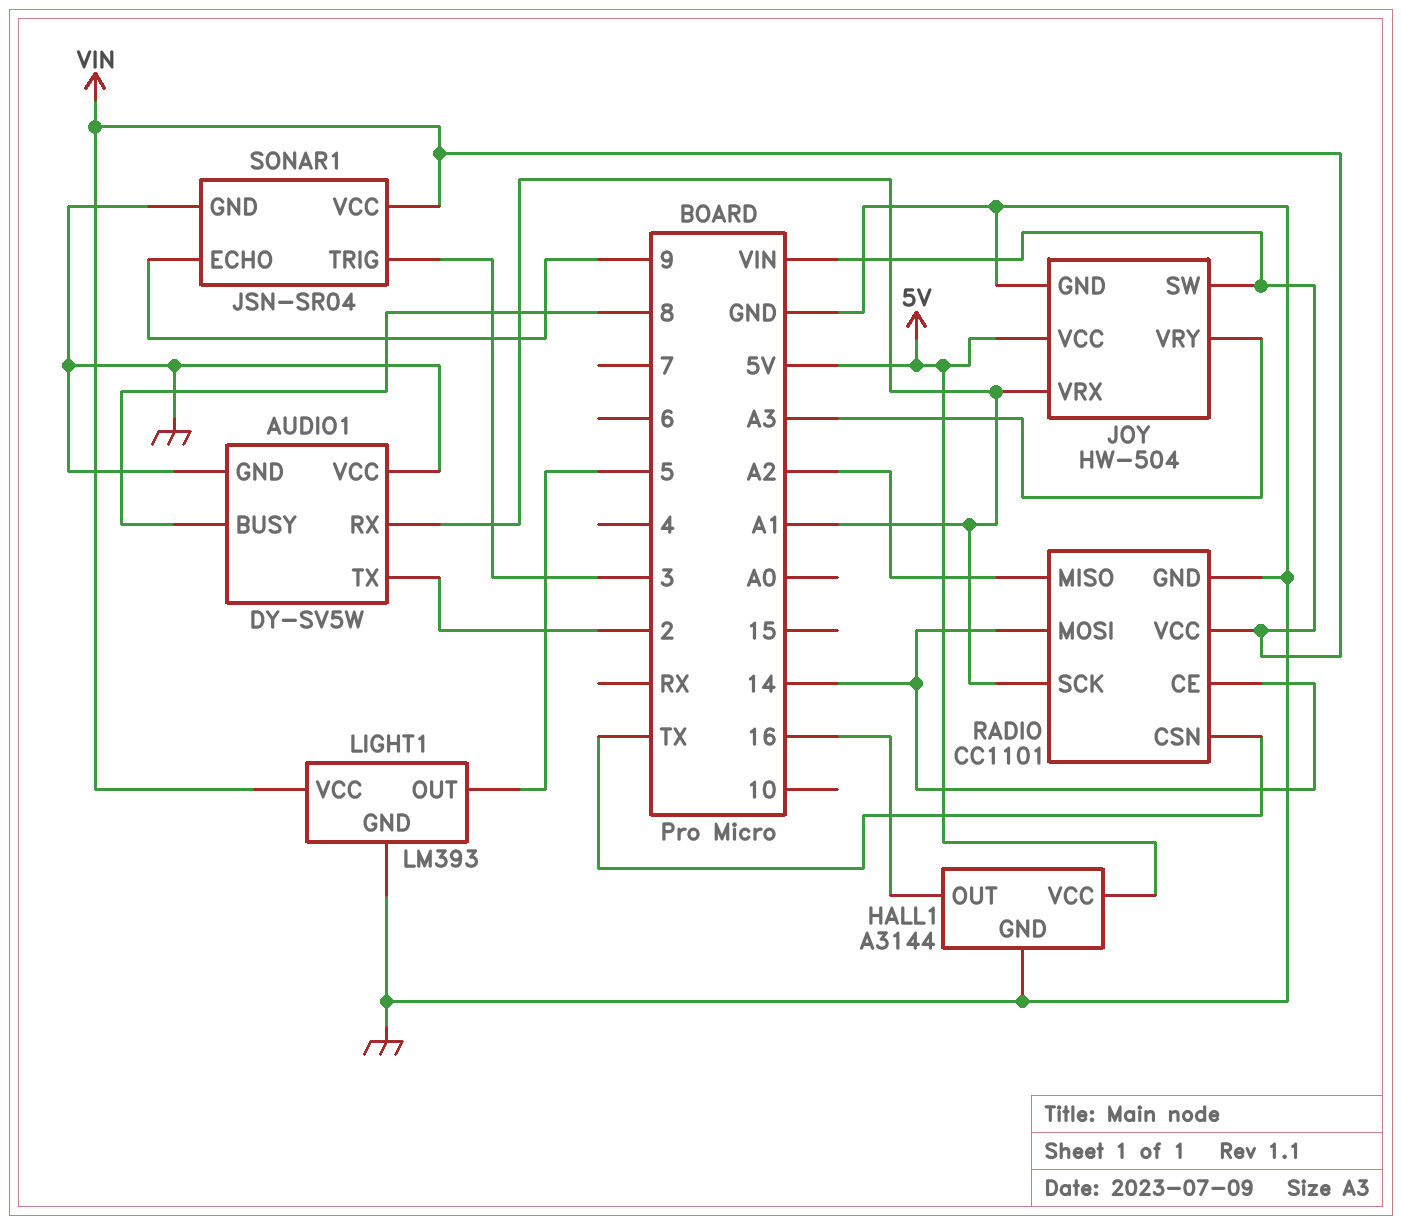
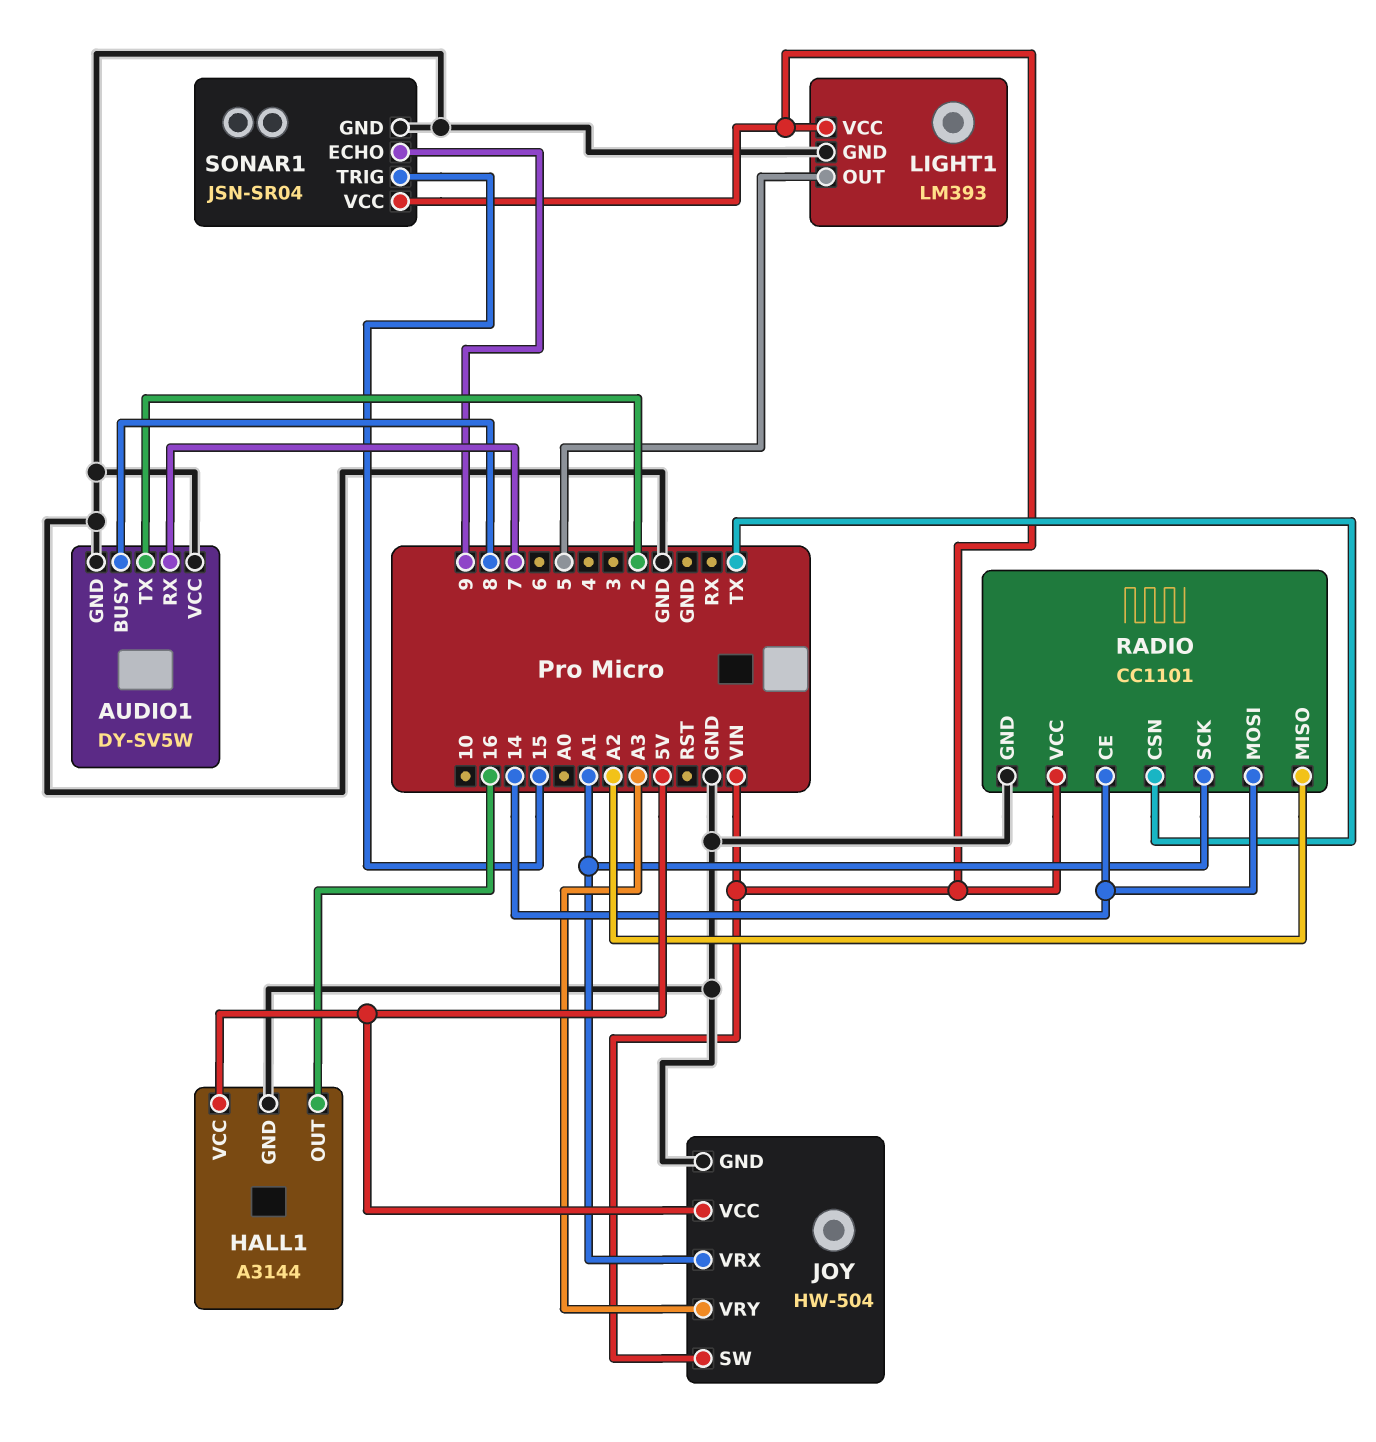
AUDIO1 pin RX: A1 -> 7
SONAR1 pin TRIG: 3 -> 15

